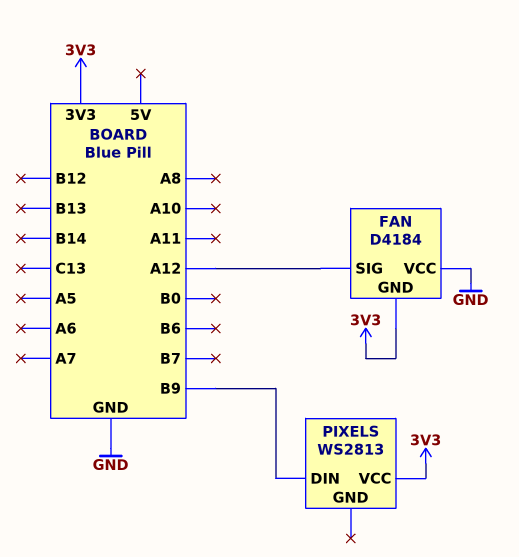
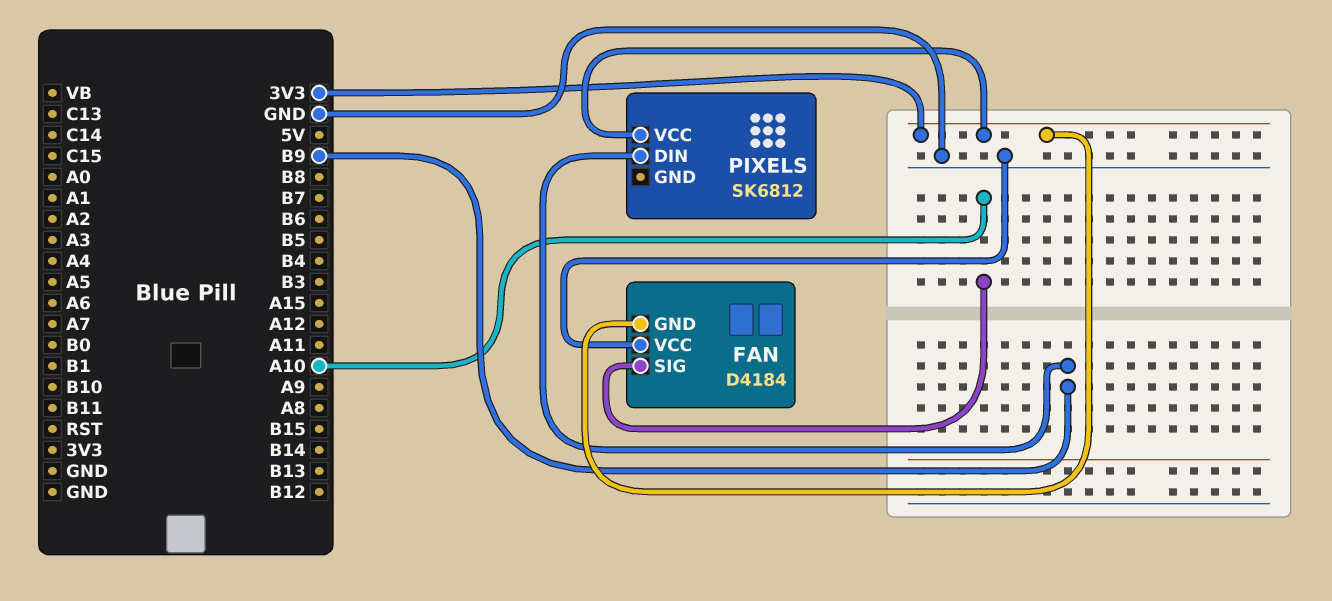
FAN pin SIG: A12 -> A10
PIXELS: WS2813 -> SK6812

